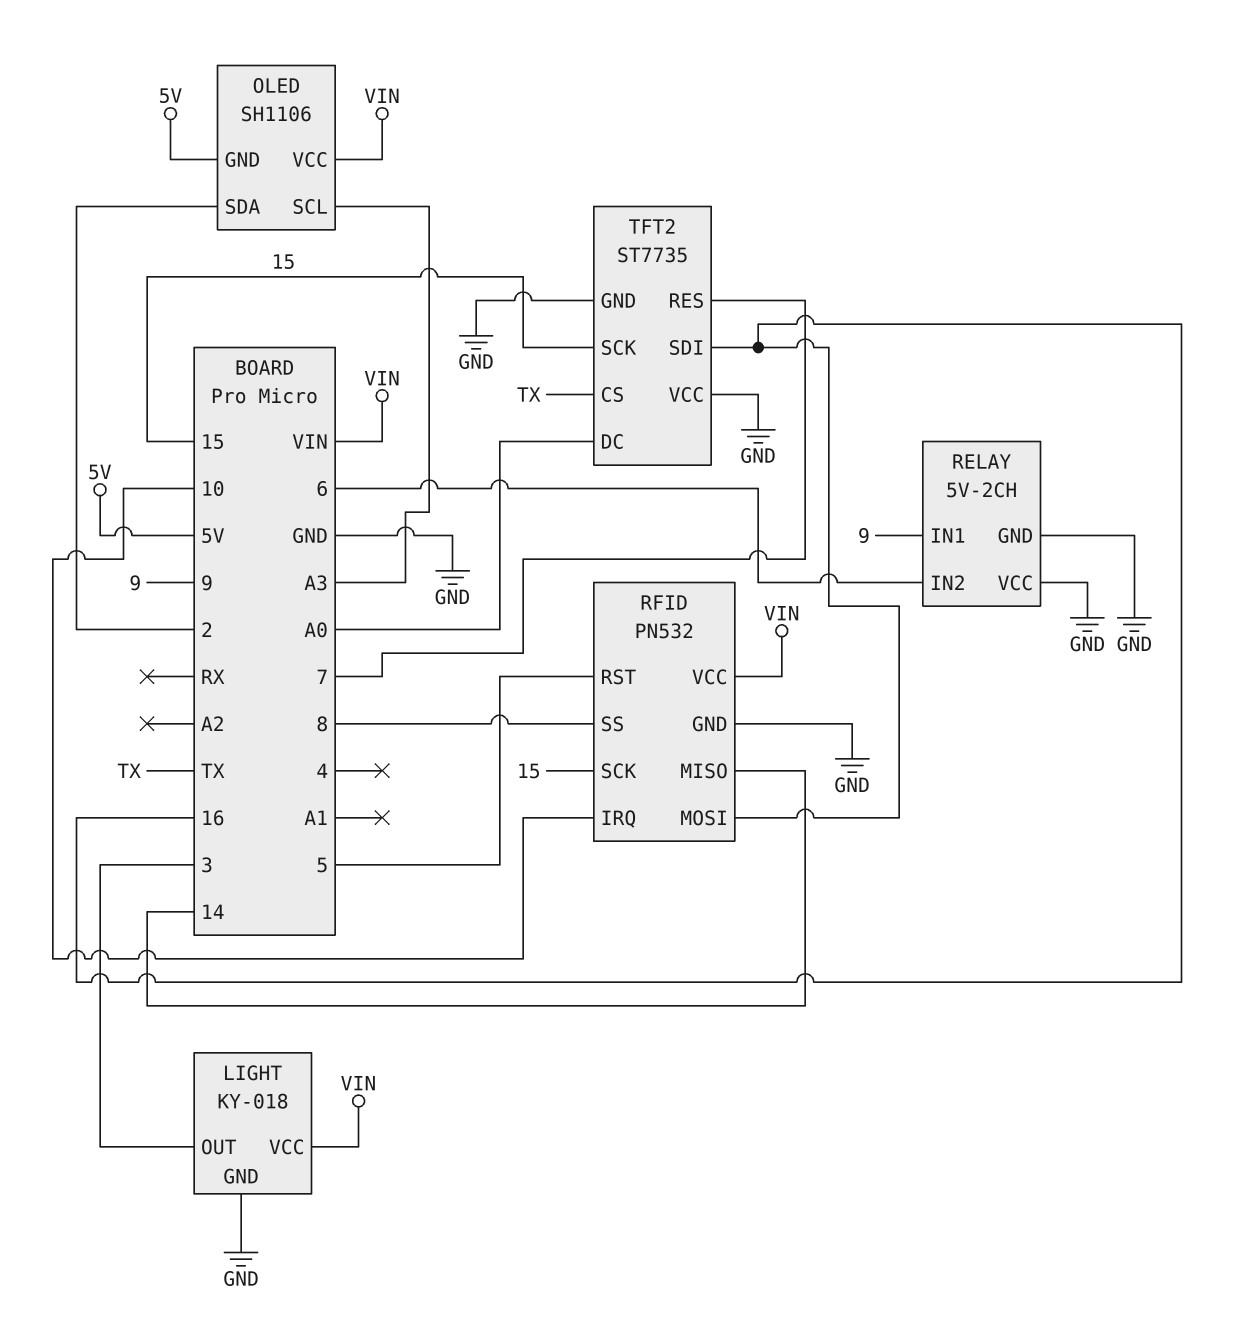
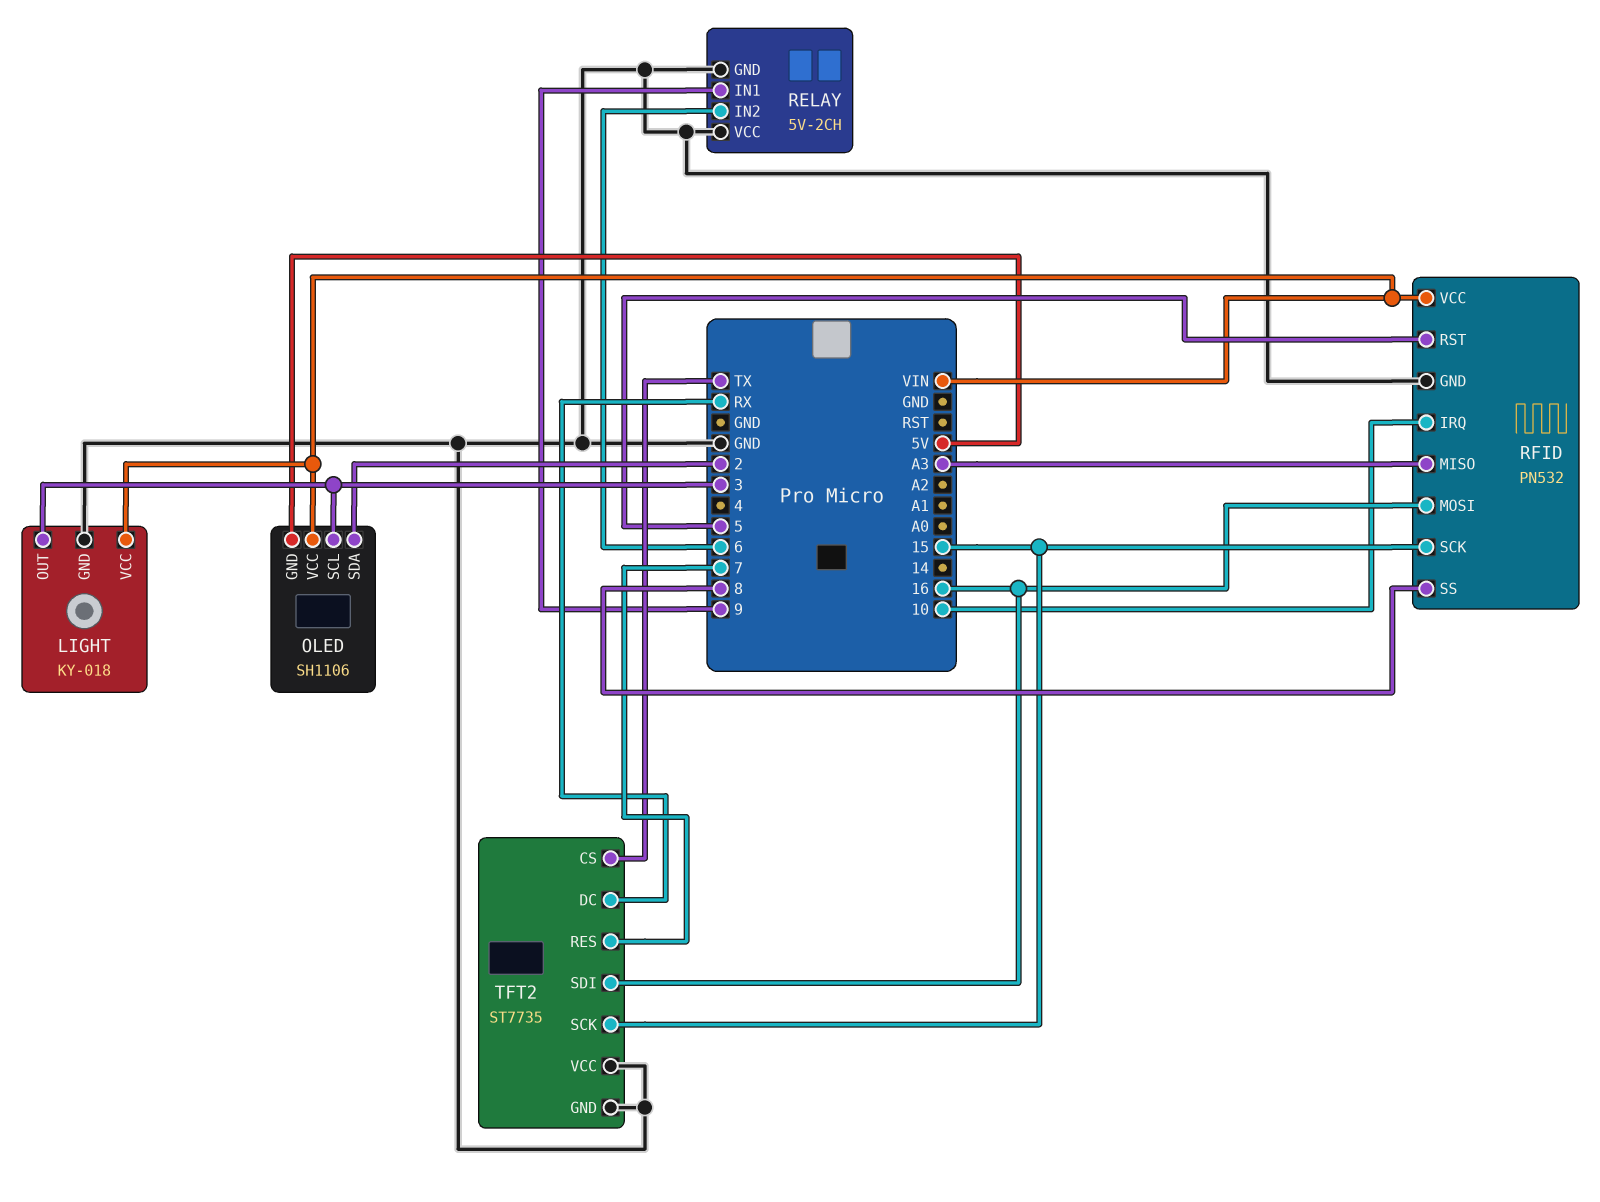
OLED pin SCL: A3 -> 3
RFID pin MISO: 14 -> A3
TFT2 pin DC: A0 -> RX

